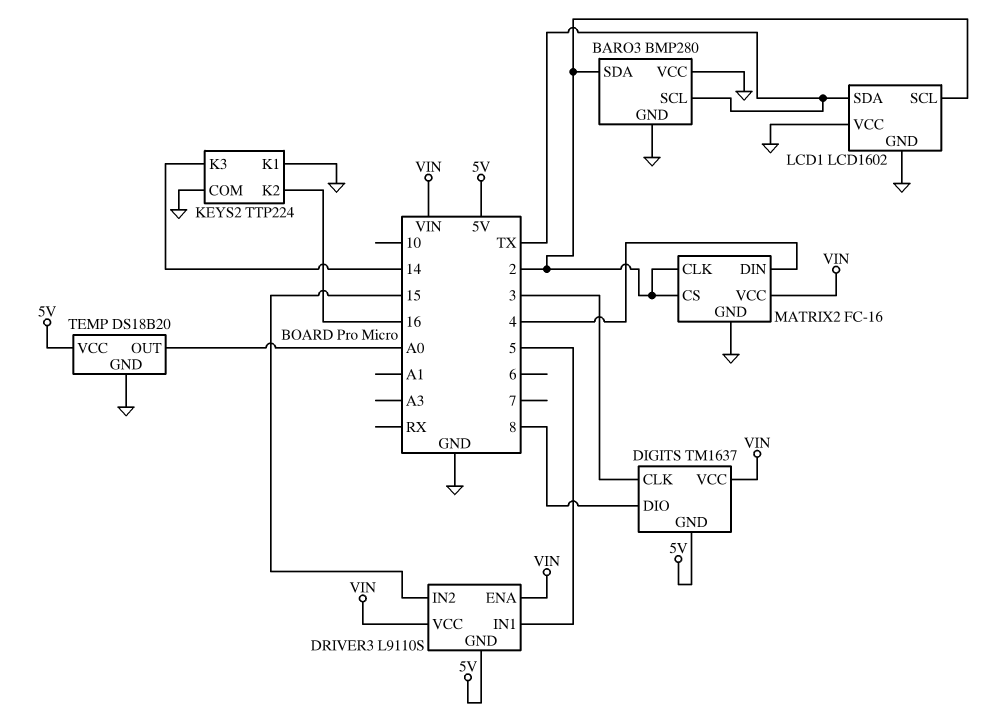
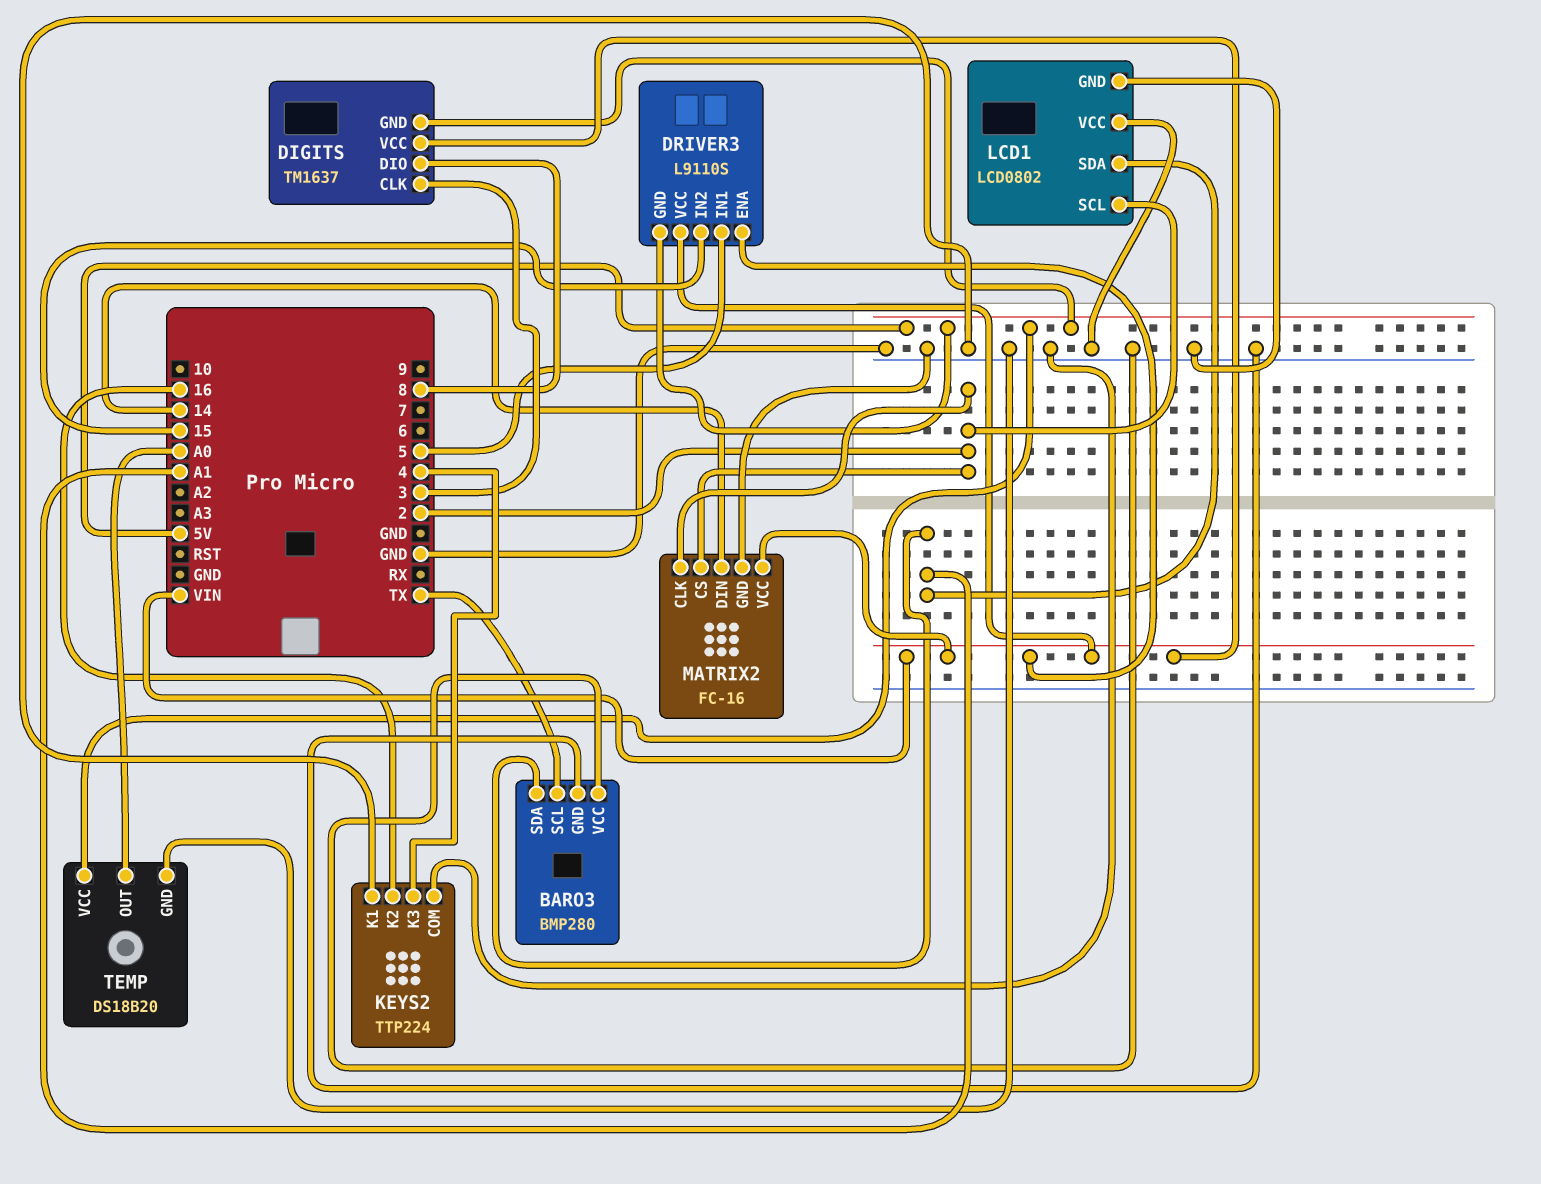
BARO3 pin SDA: 2 -> A1
KEYS2 pin K3: 14 -> 4
LCD1: LCD1602 -> LCD0802
LCD1 pin SDA: TX -> A1
MATRIX2 pin DIN: 4 -> 14

